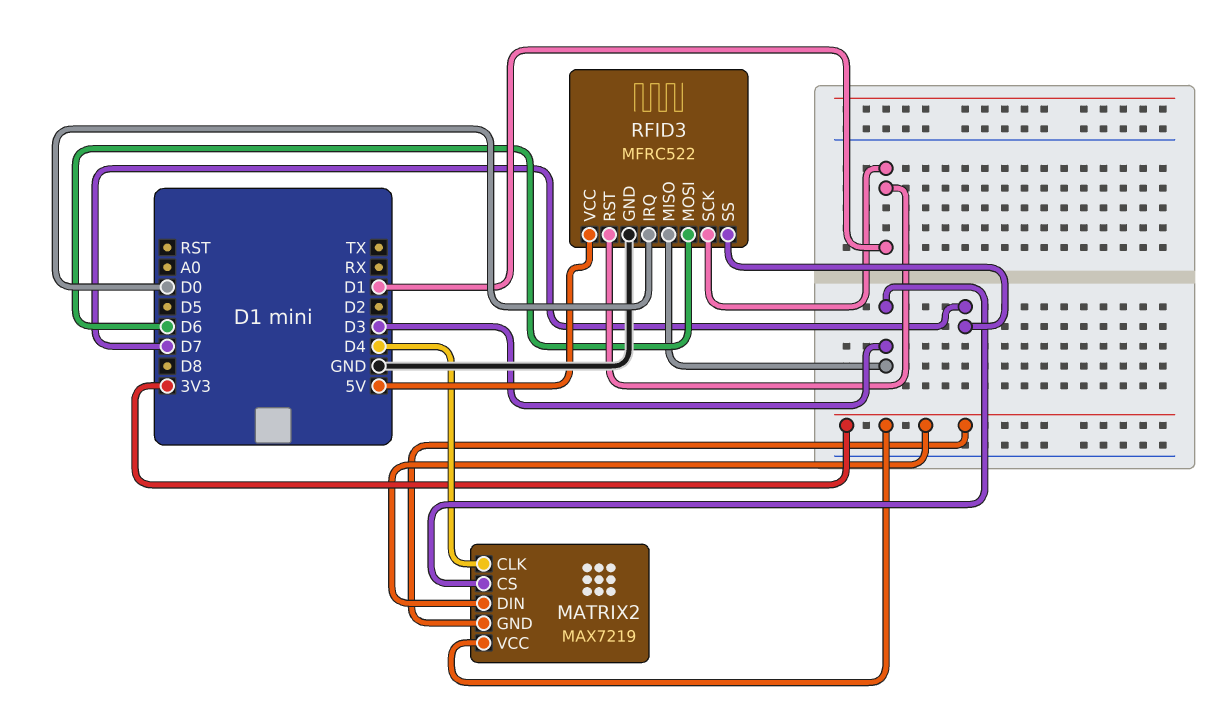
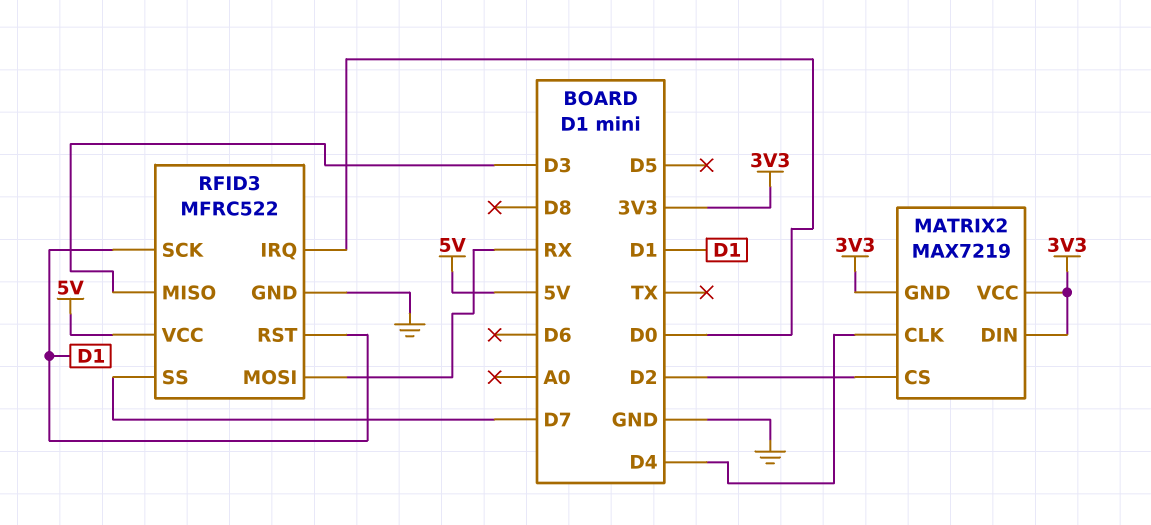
MATRIX2 pin CS: D3 -> D2
RFID3 pin MOSI: D6 -> RX

